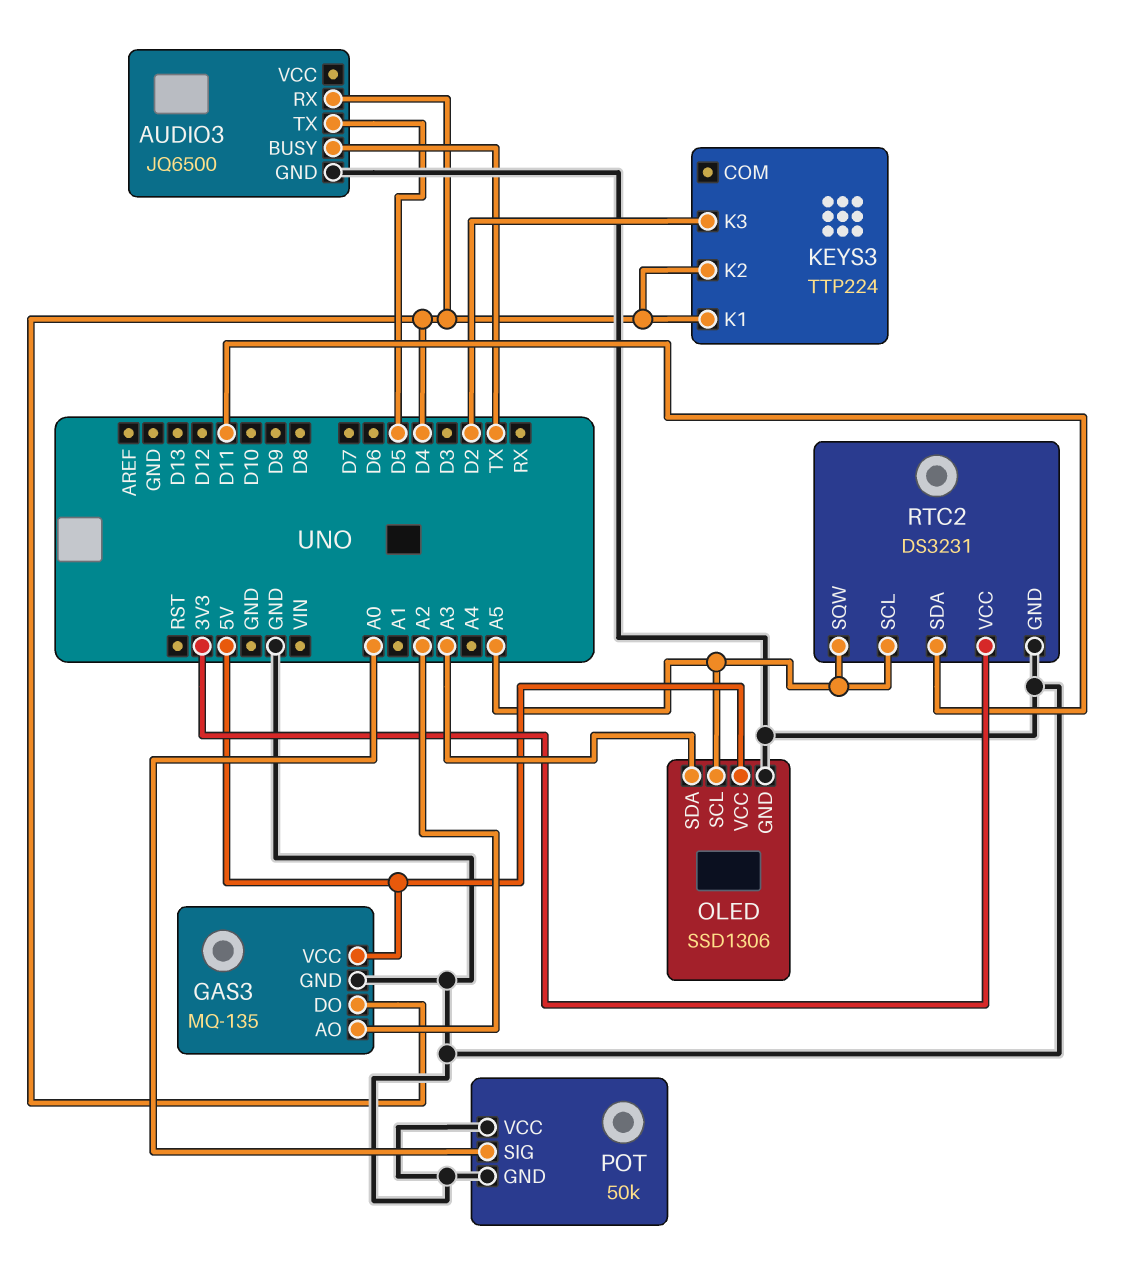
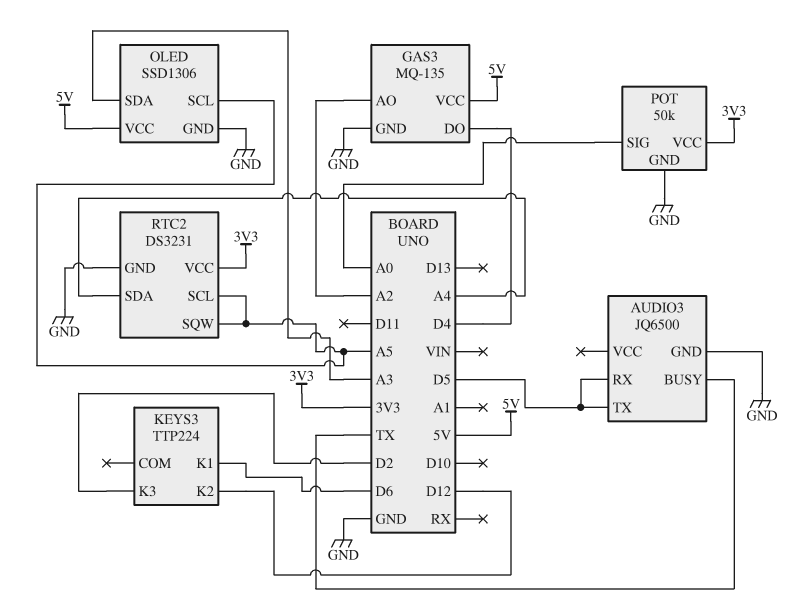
AUDIO3 pin RX: D4 -> D5
KEYS3 pin K1: D4 -> D6
KEYS3 pin K2: D4 -> D12
POT pin VCC: GND -> 3V3
RTC2 pin SDA: D11 -> A4

